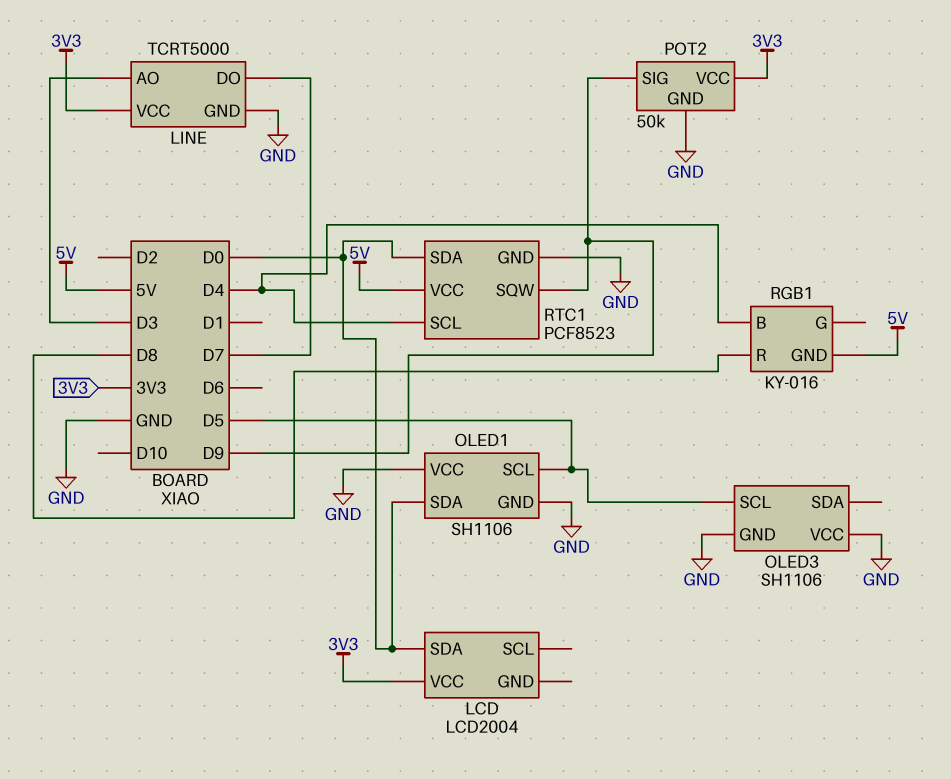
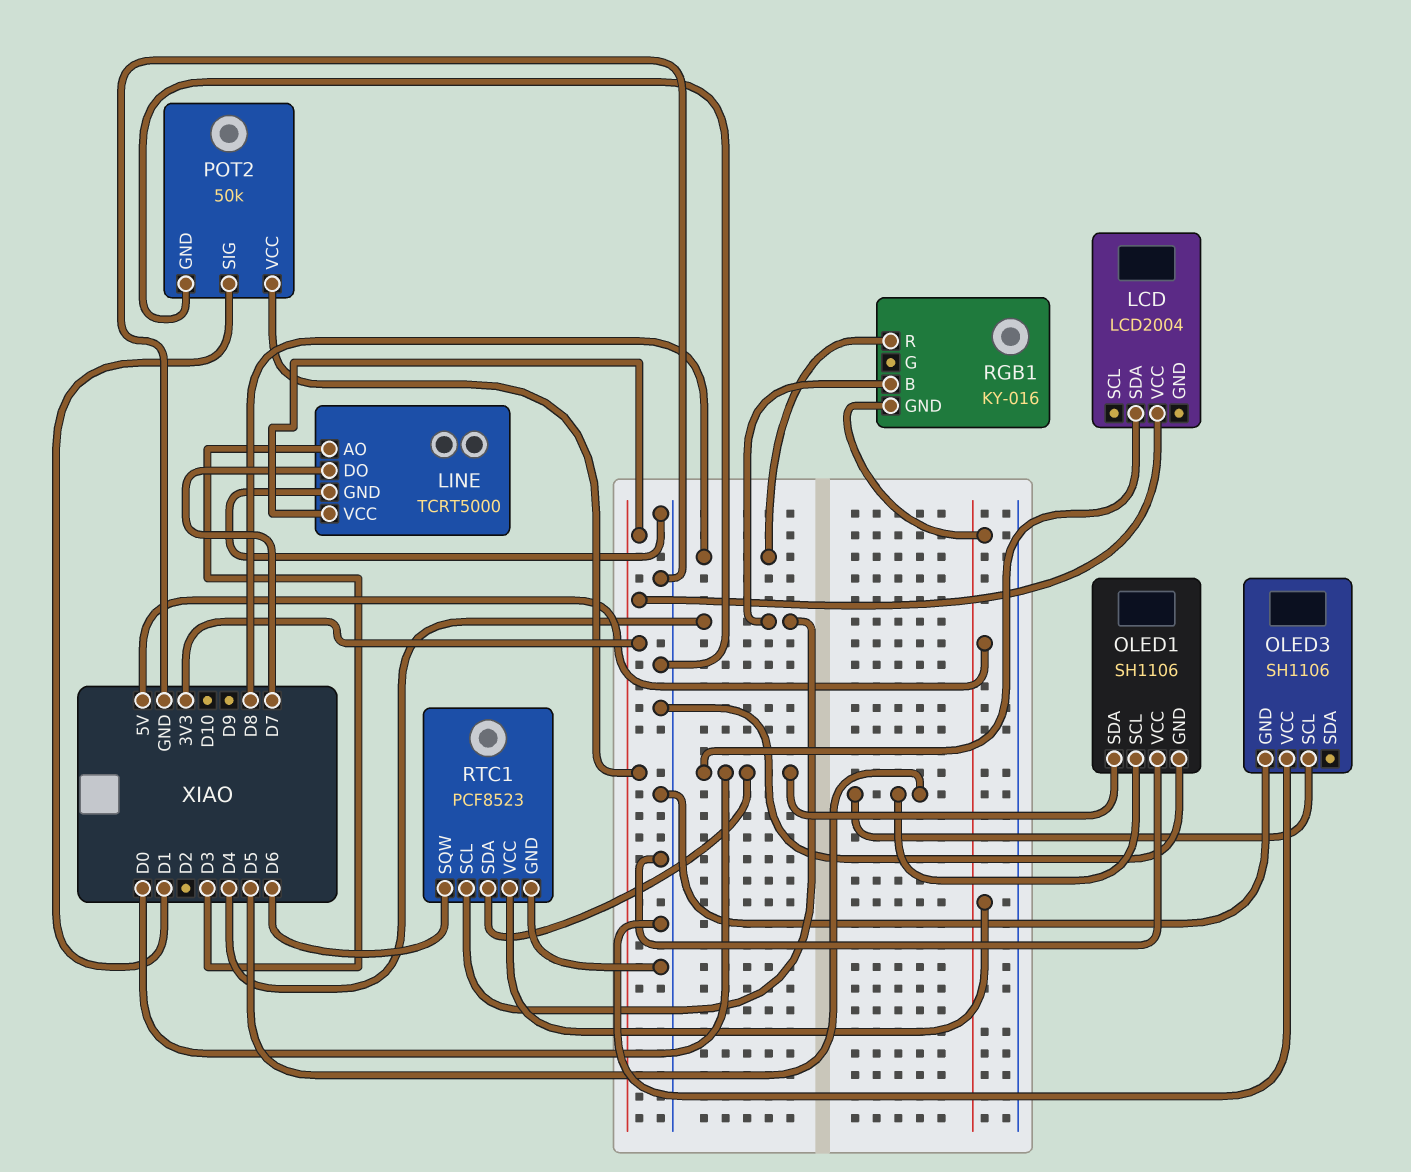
POT2 pin SIG: D9 -> D1
RTC1 pin SQW: D9 -> D6

